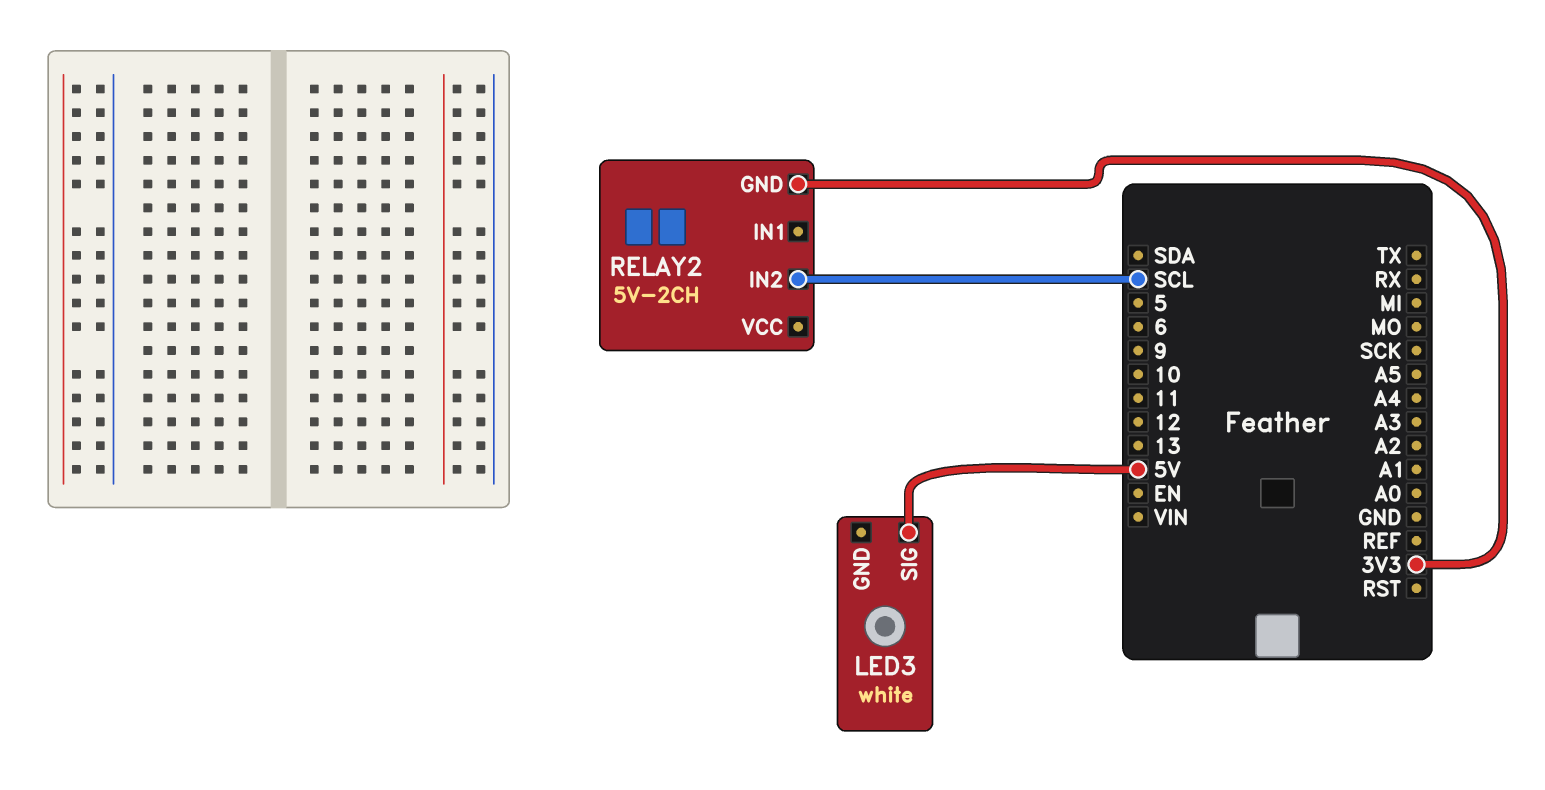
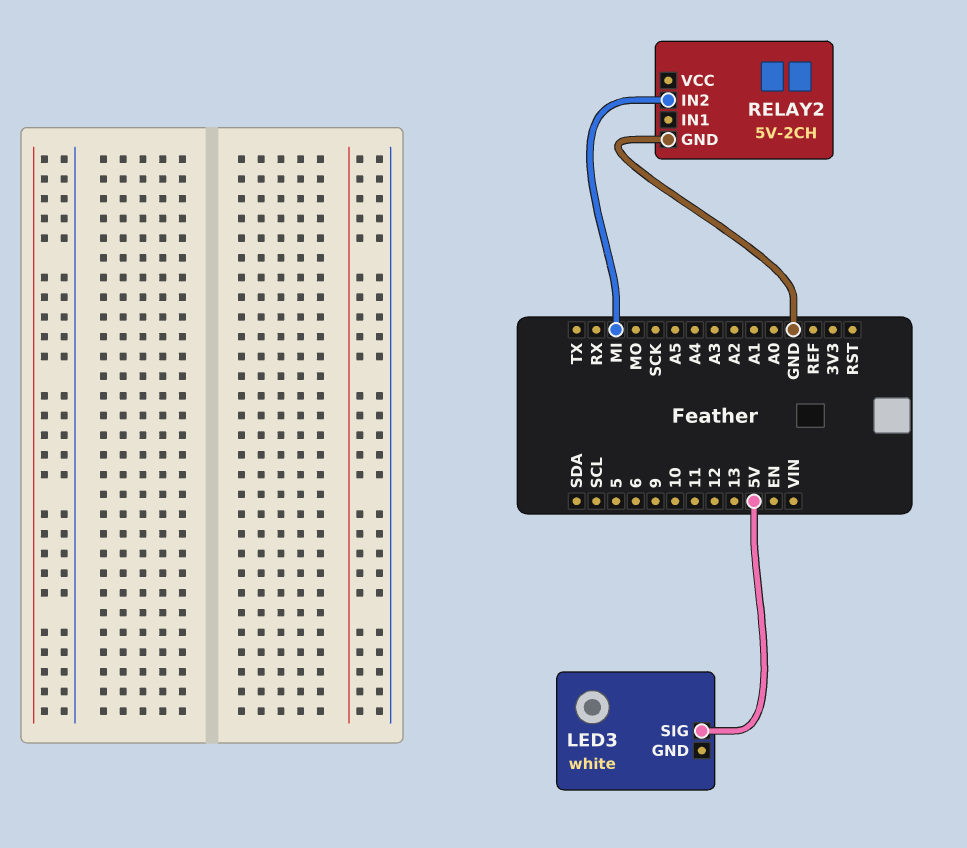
RELAY2 pin GND: 3V3 -> GND
RELAY2 pin IN2: SCL -> MI

